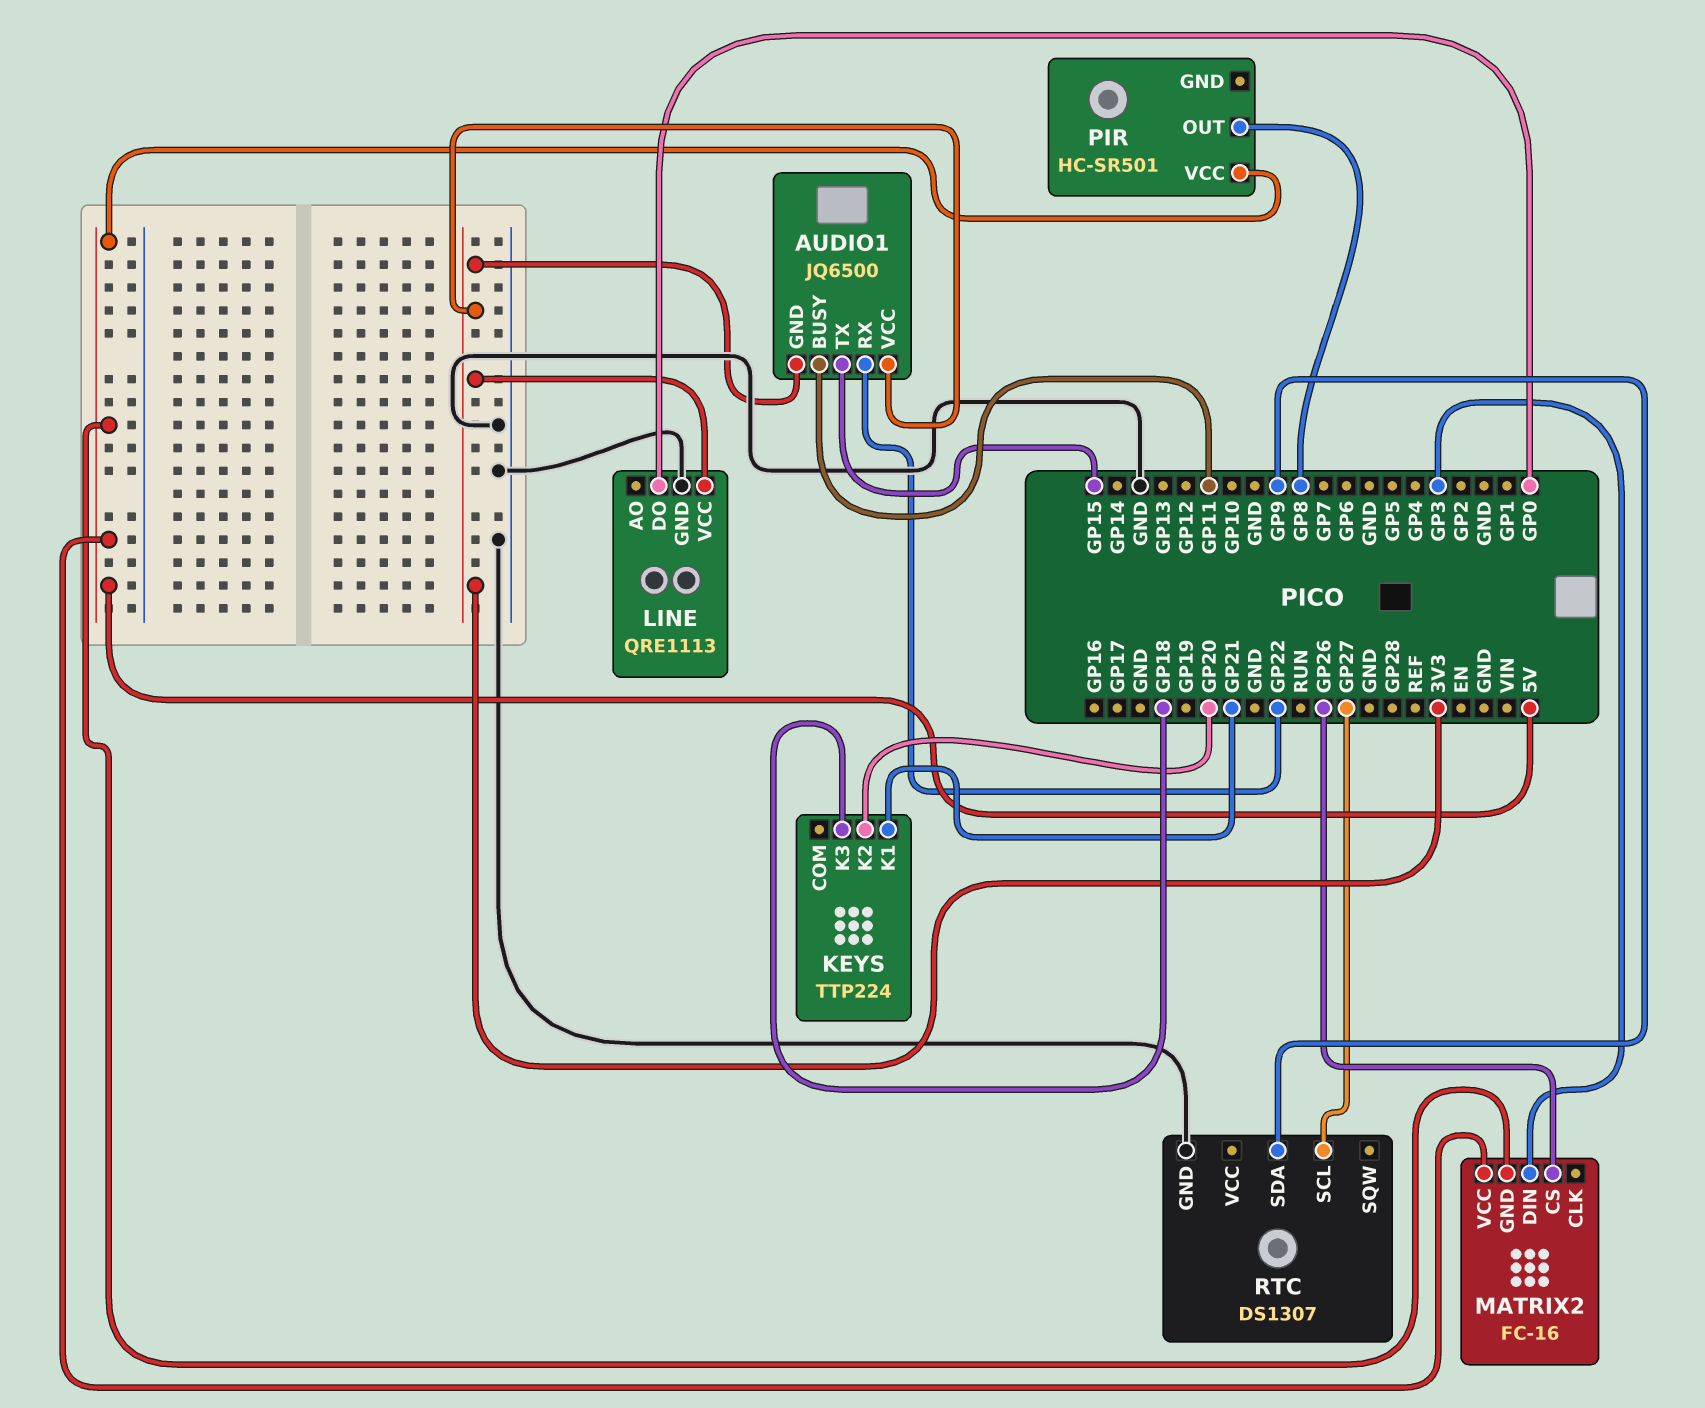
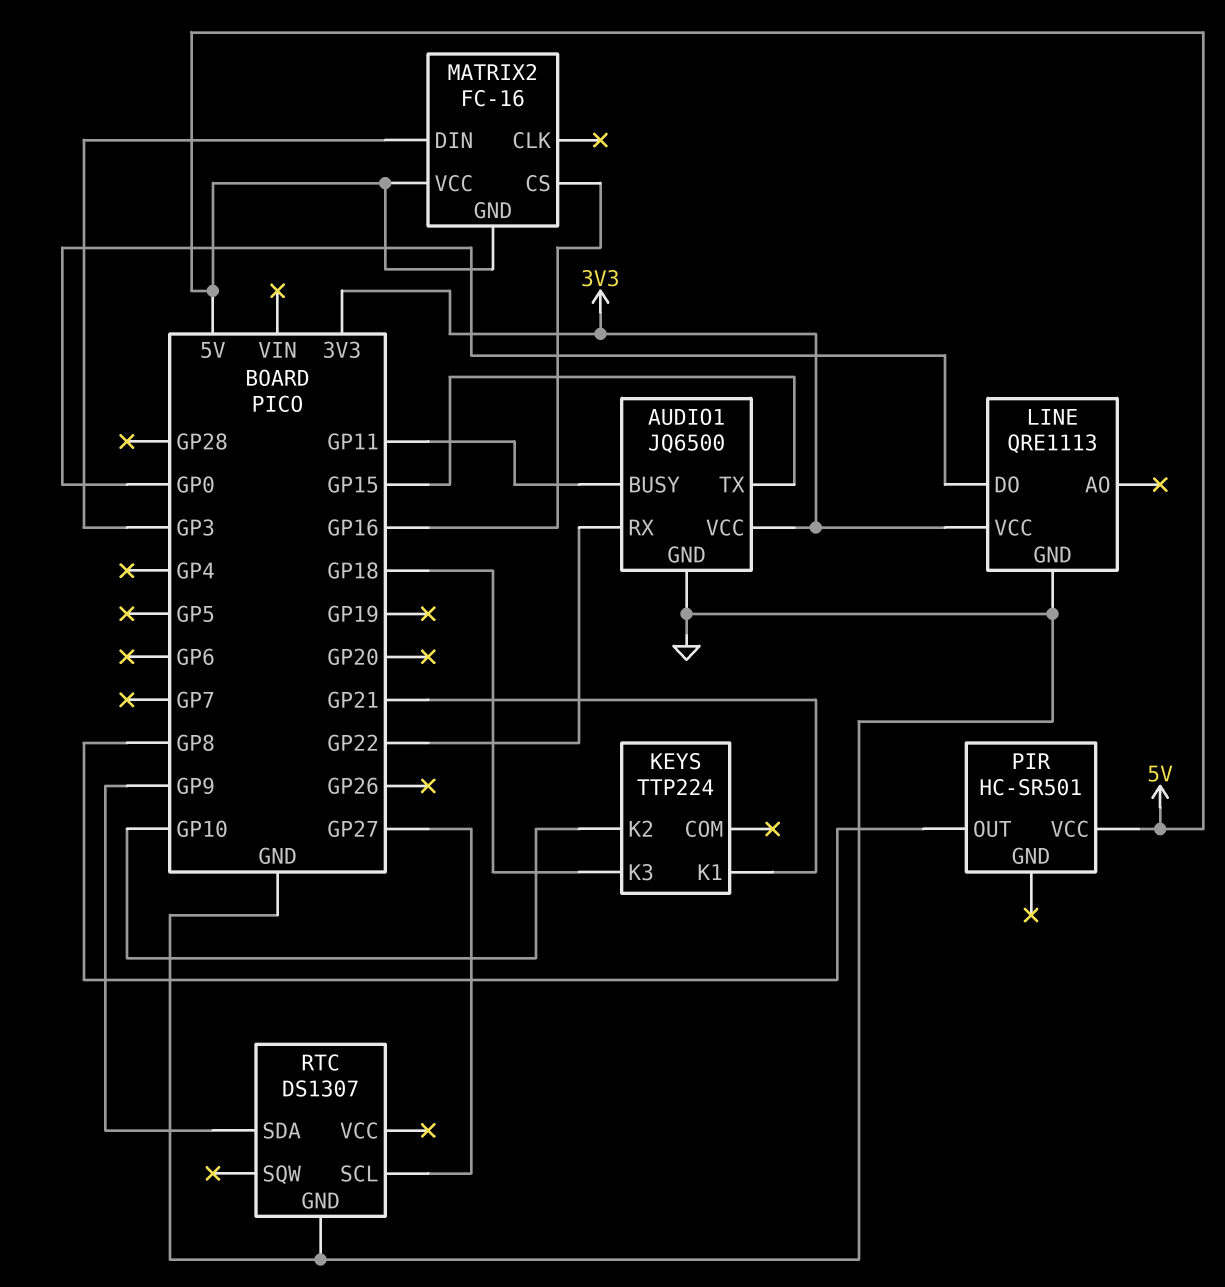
AUDIO1 pin GND: 3V3 -> GND
KEYS pin K2: GP20 -> GP10
MATRIX2 pin CS: GP26 -> GP16

